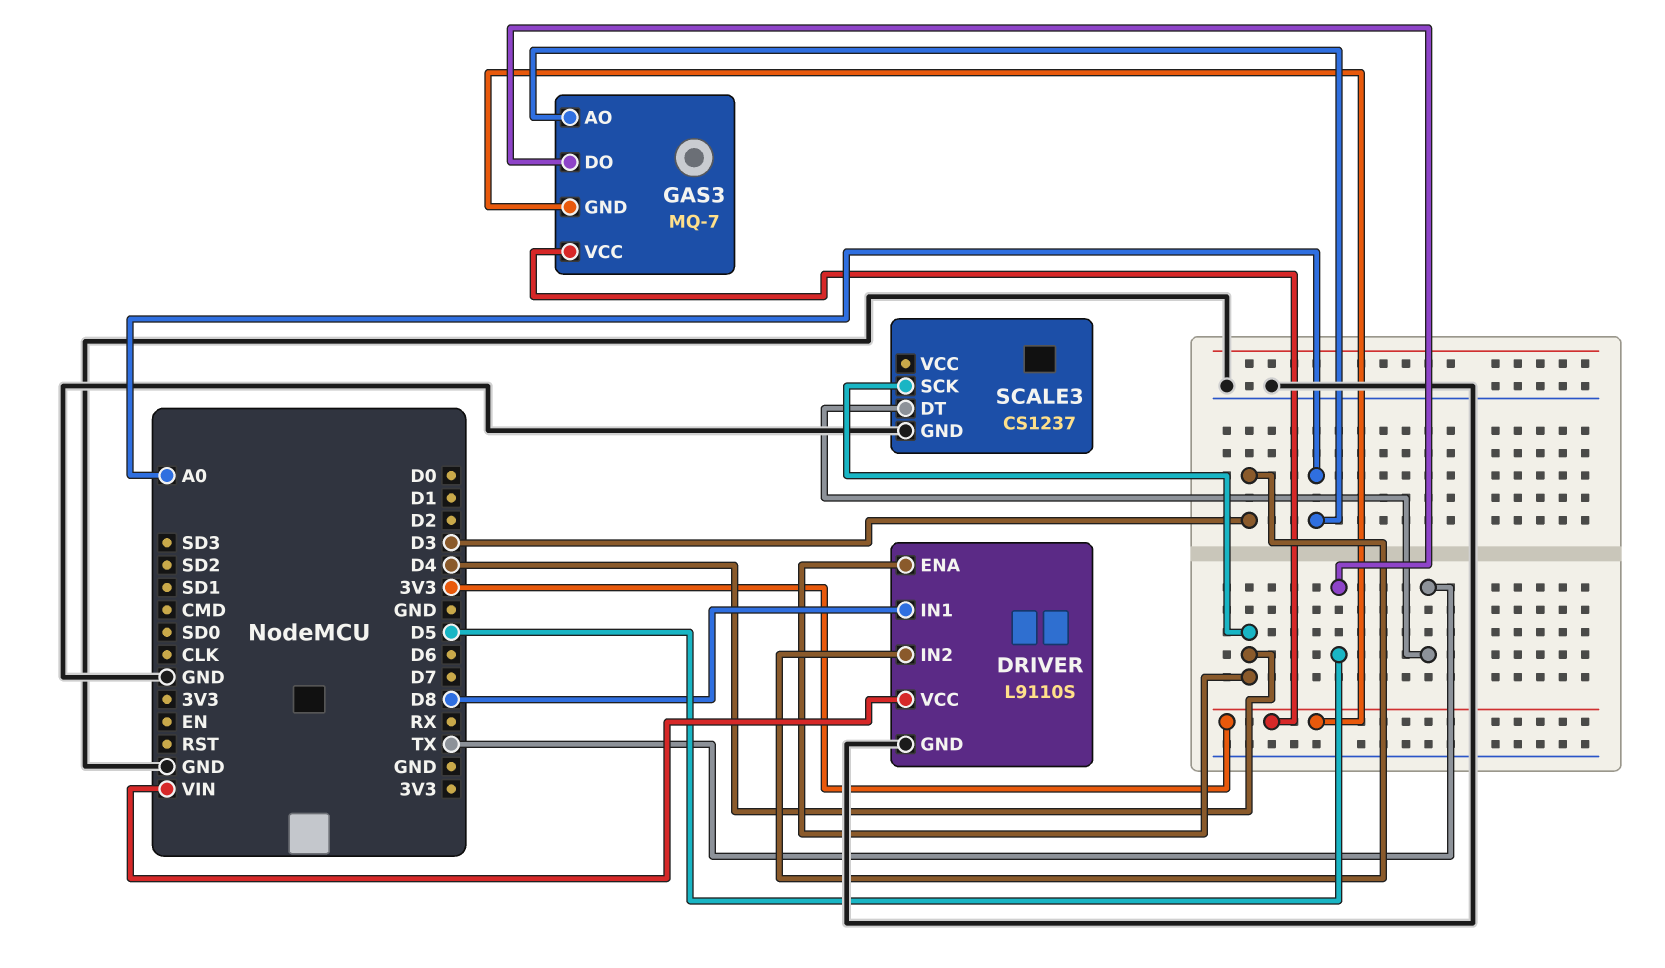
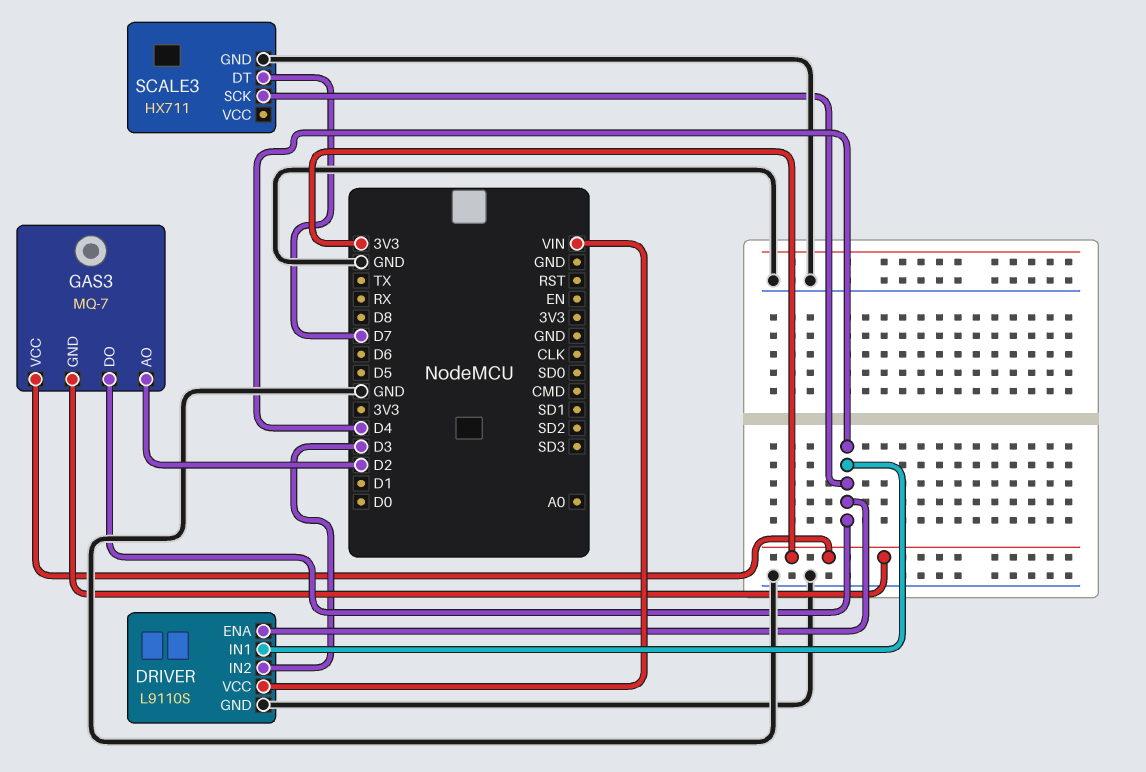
DRIVER pin IN1: D8 -> D4
GAS3 pin AO: A0 -> D2
GAS3 pin DO: D5 -> D4
SCALE3: CS1237 -> HX711
SCALE3 pin DT: TX -> D7

